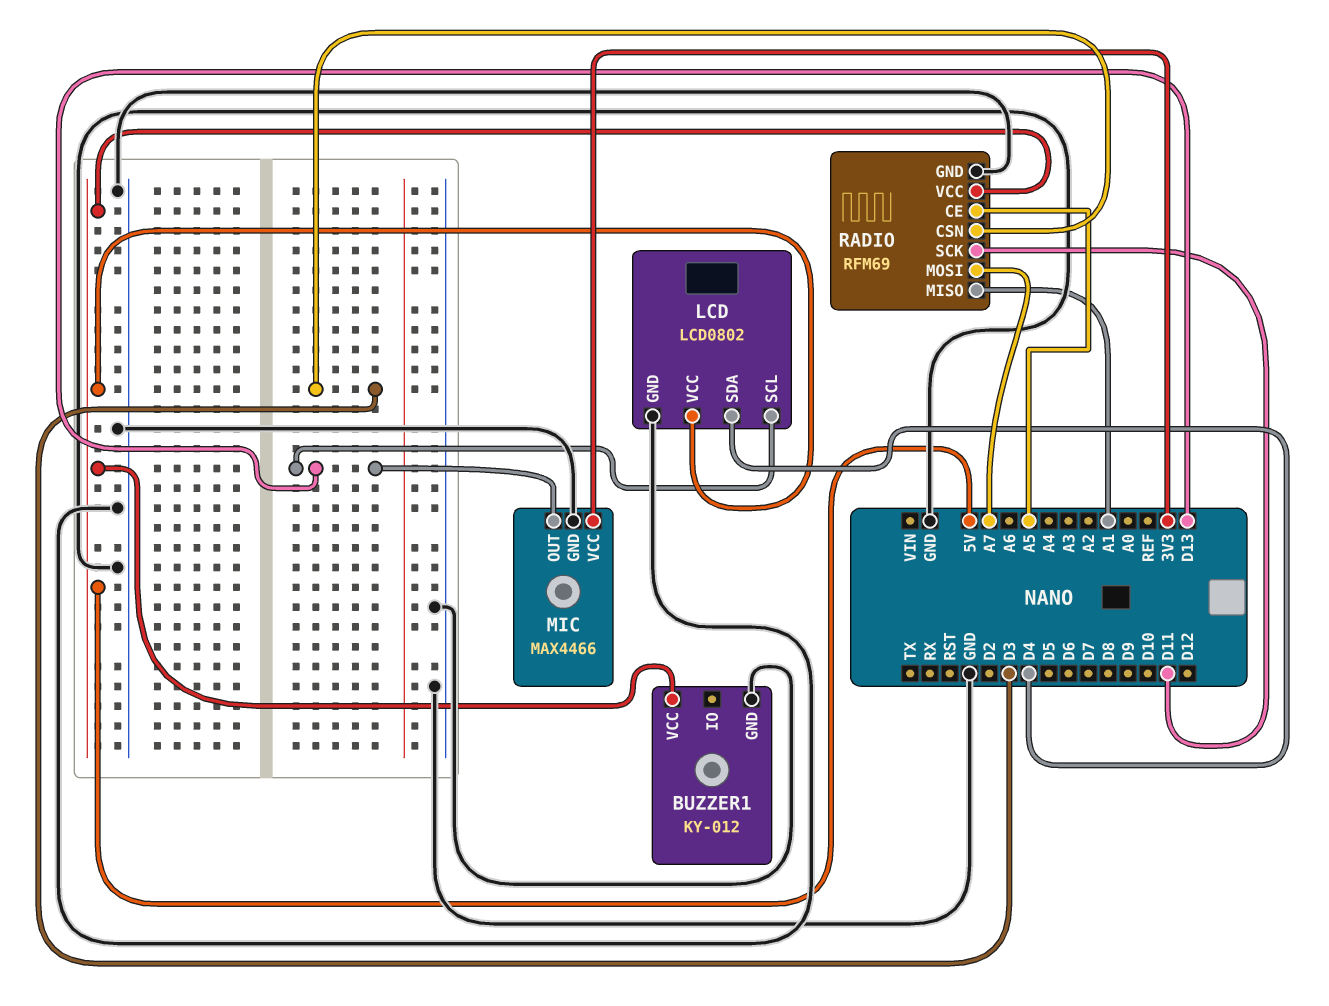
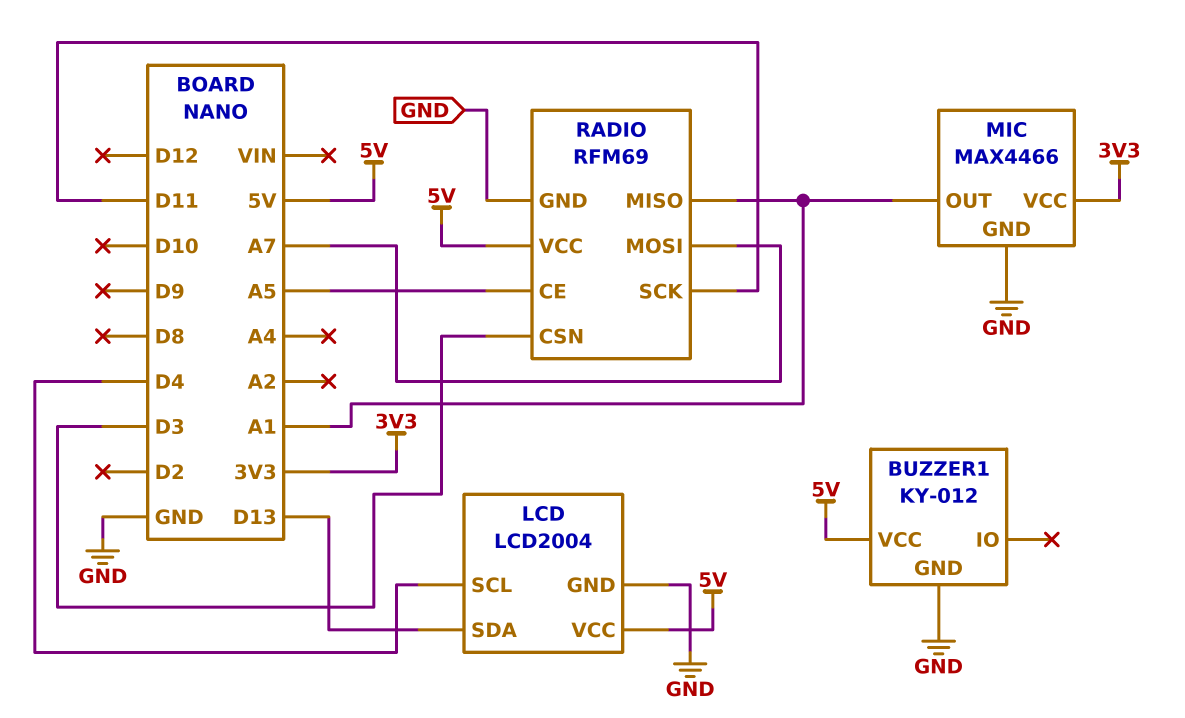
LCD: LCD0802 -> LCD2004
LCD pin SCL: D13 -> D4
LCD pin SDA: D4 -> D13
MIC pin OUT: D13 -> A1

